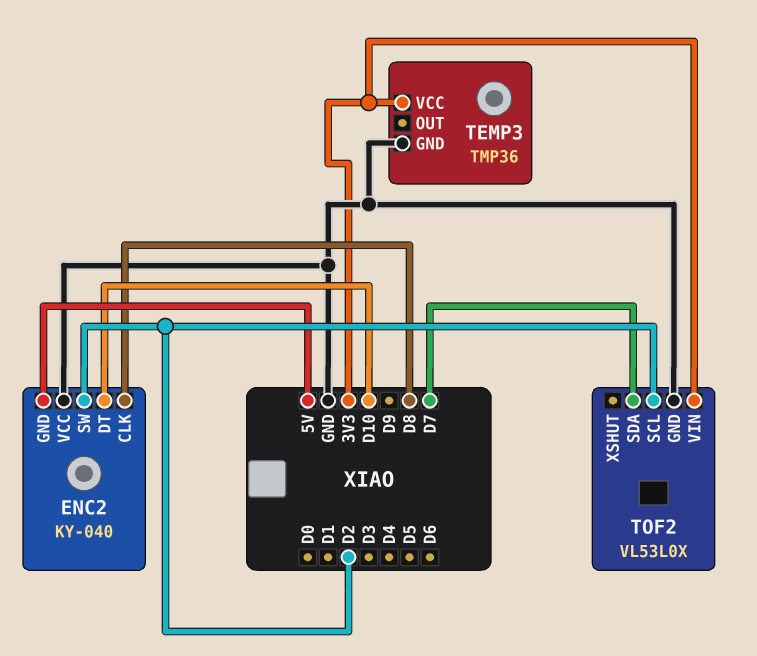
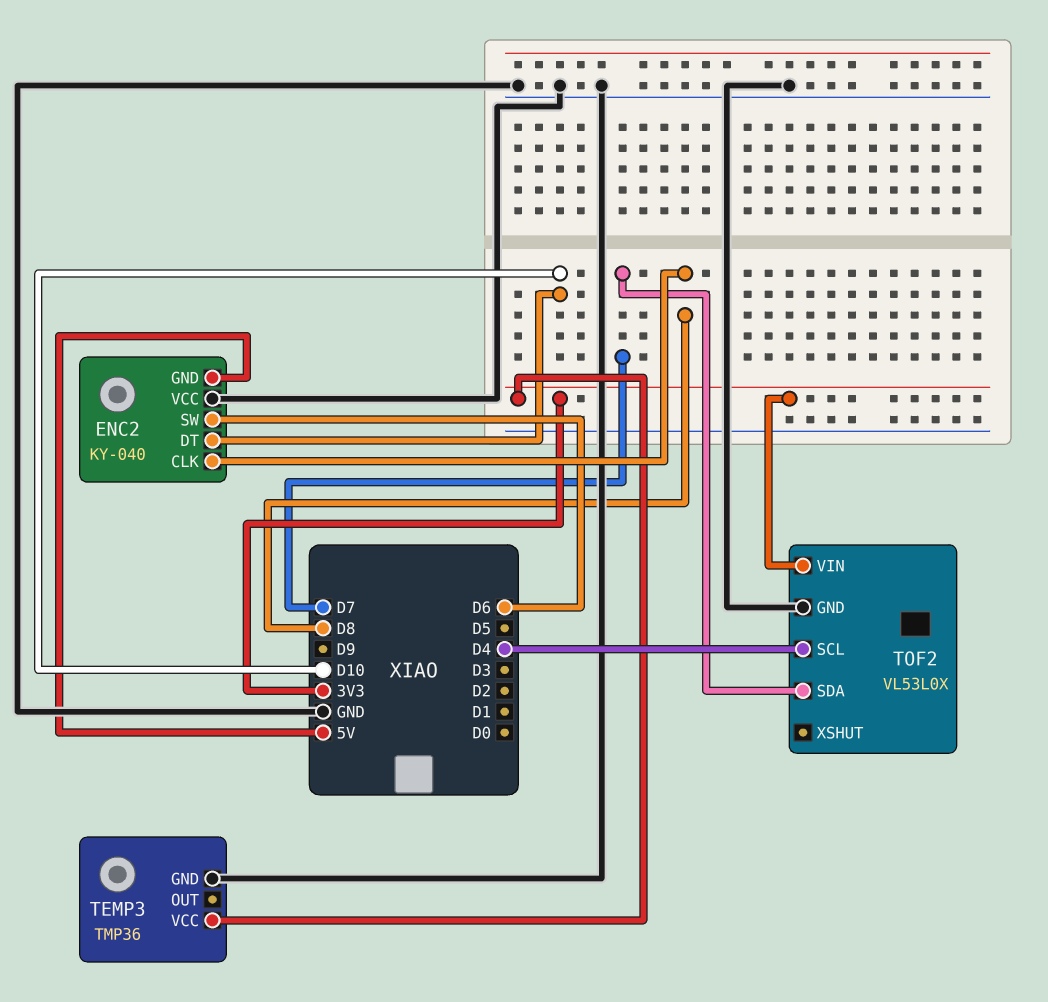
ENC2 pin SW: D2 -> D6
TOF2 pin SCL: D2 -> D4

